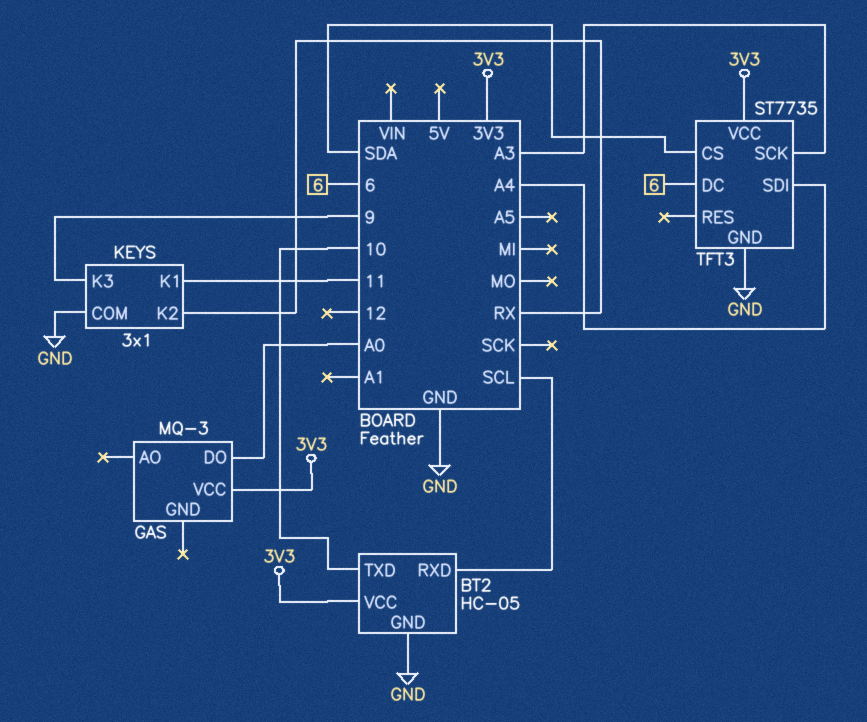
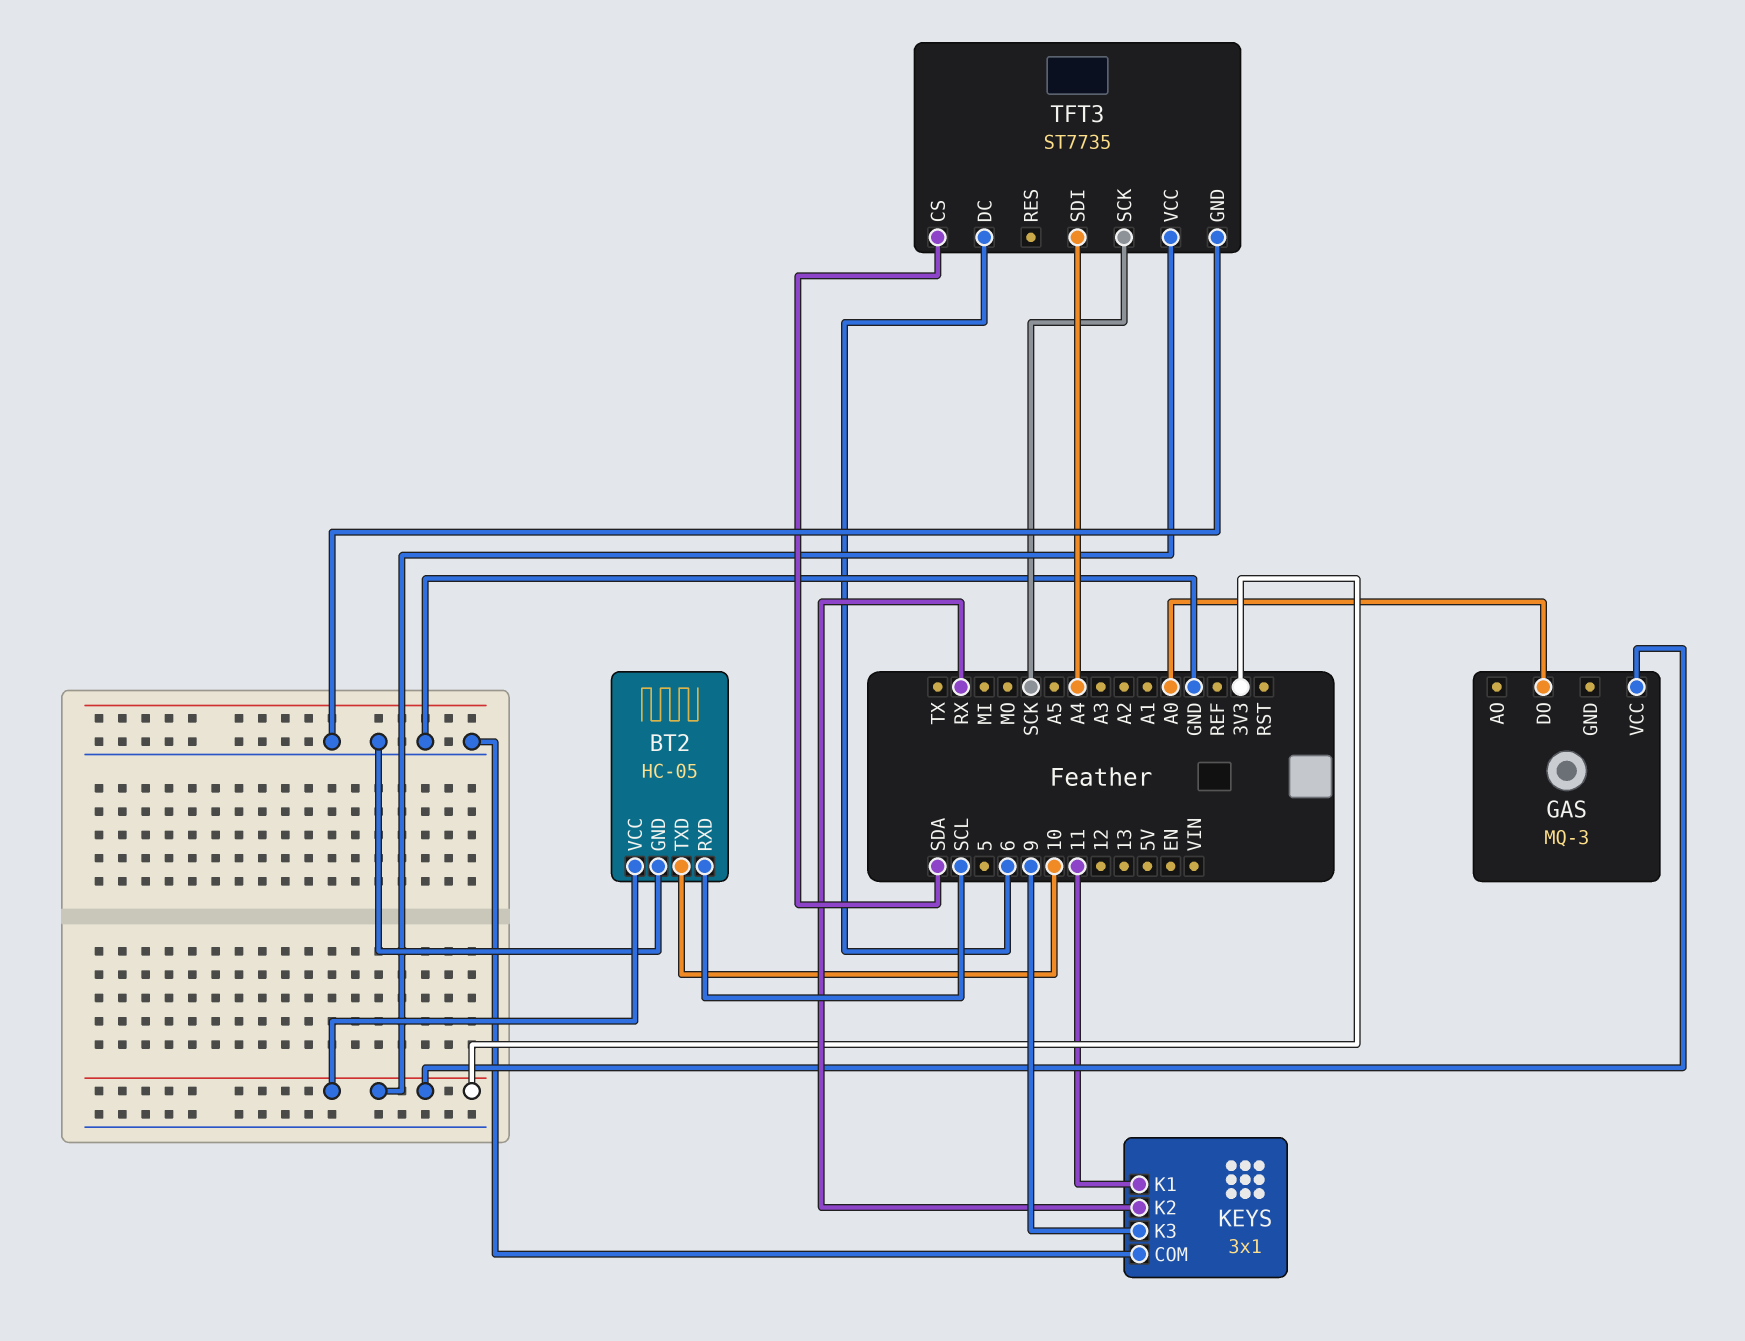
TFT3 pin SCK: A3 -> SCK

